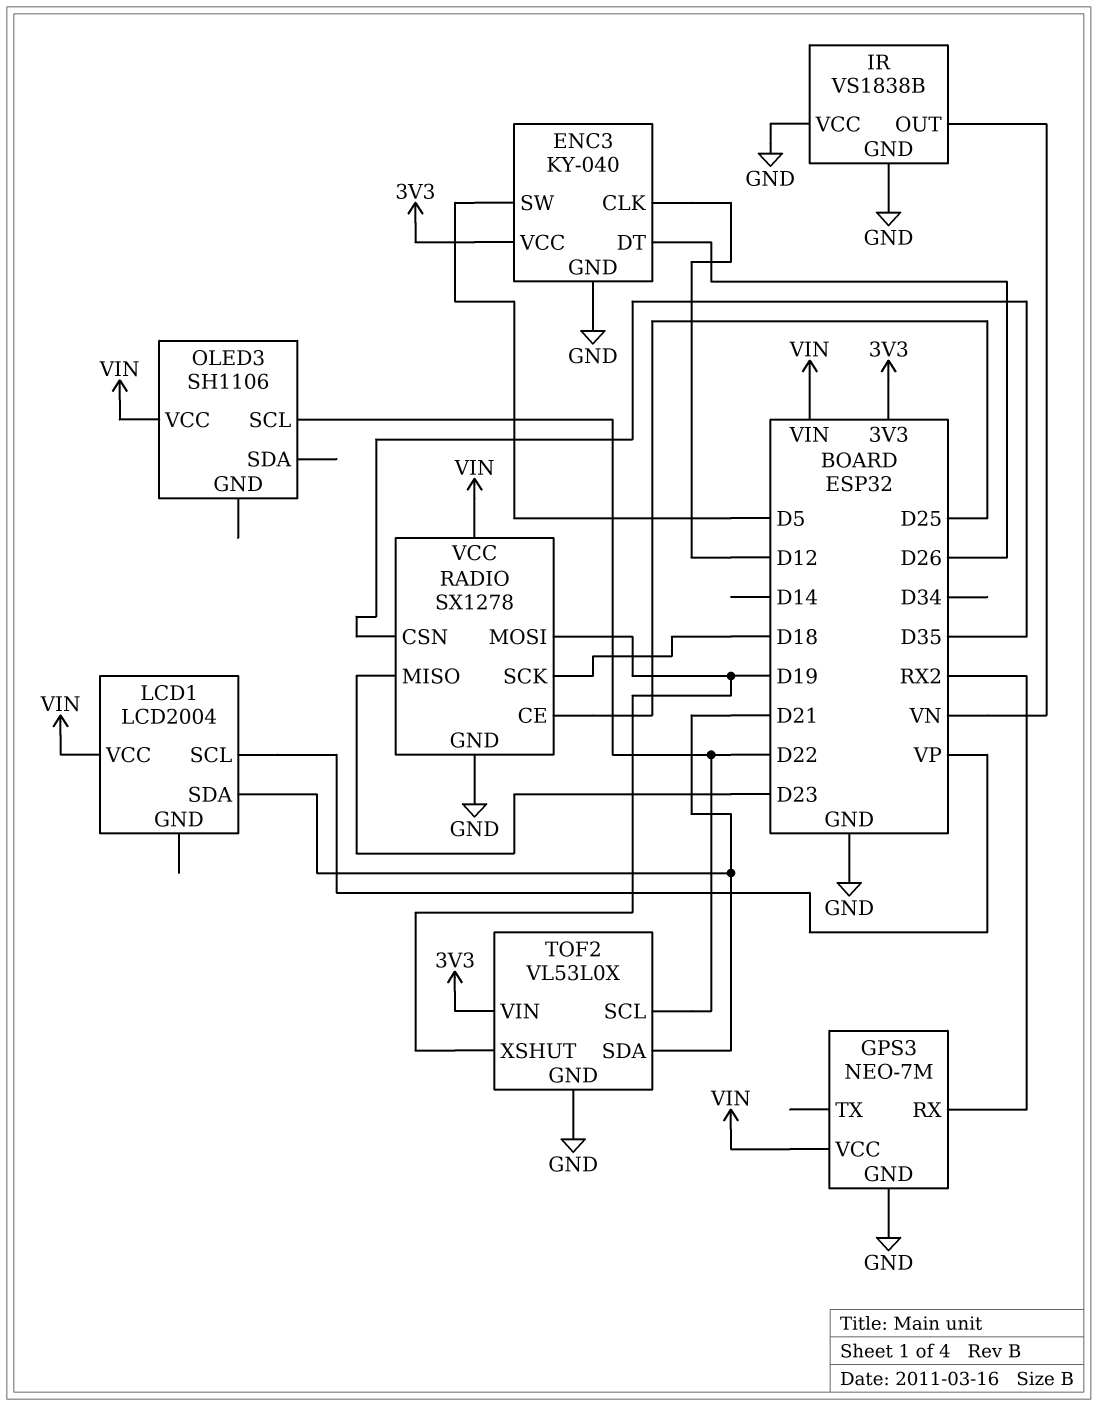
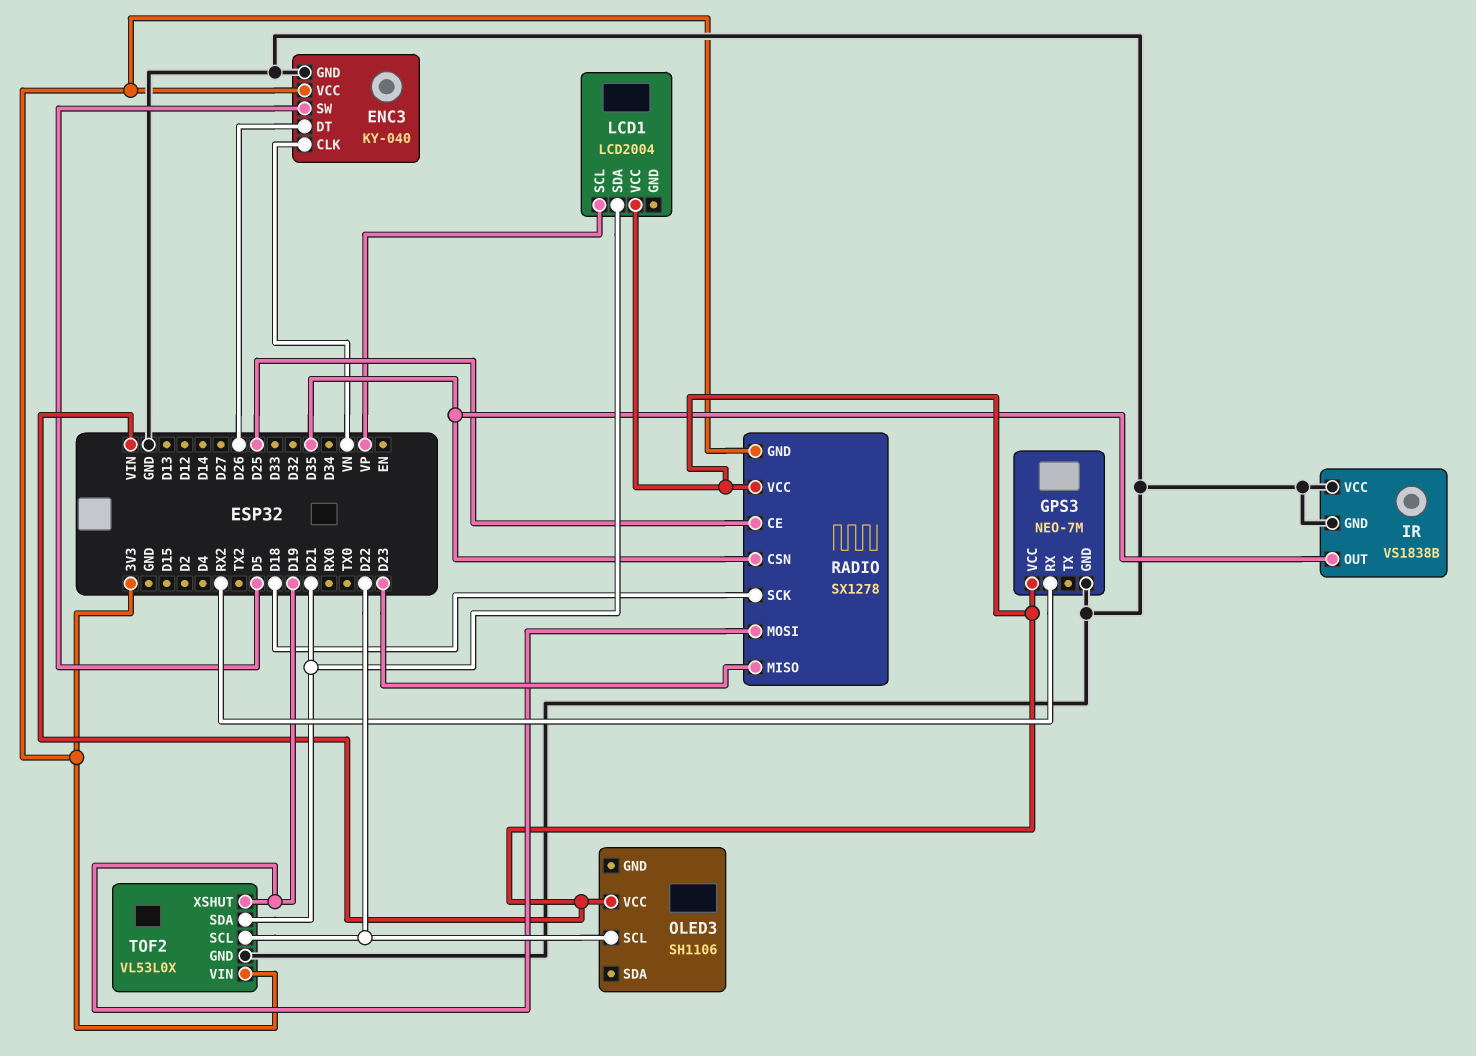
ENC3 pin CLK: D12 -> VN
IR pin OUT: VN -> D35
RADIO pin GND: GND -> 3V3

